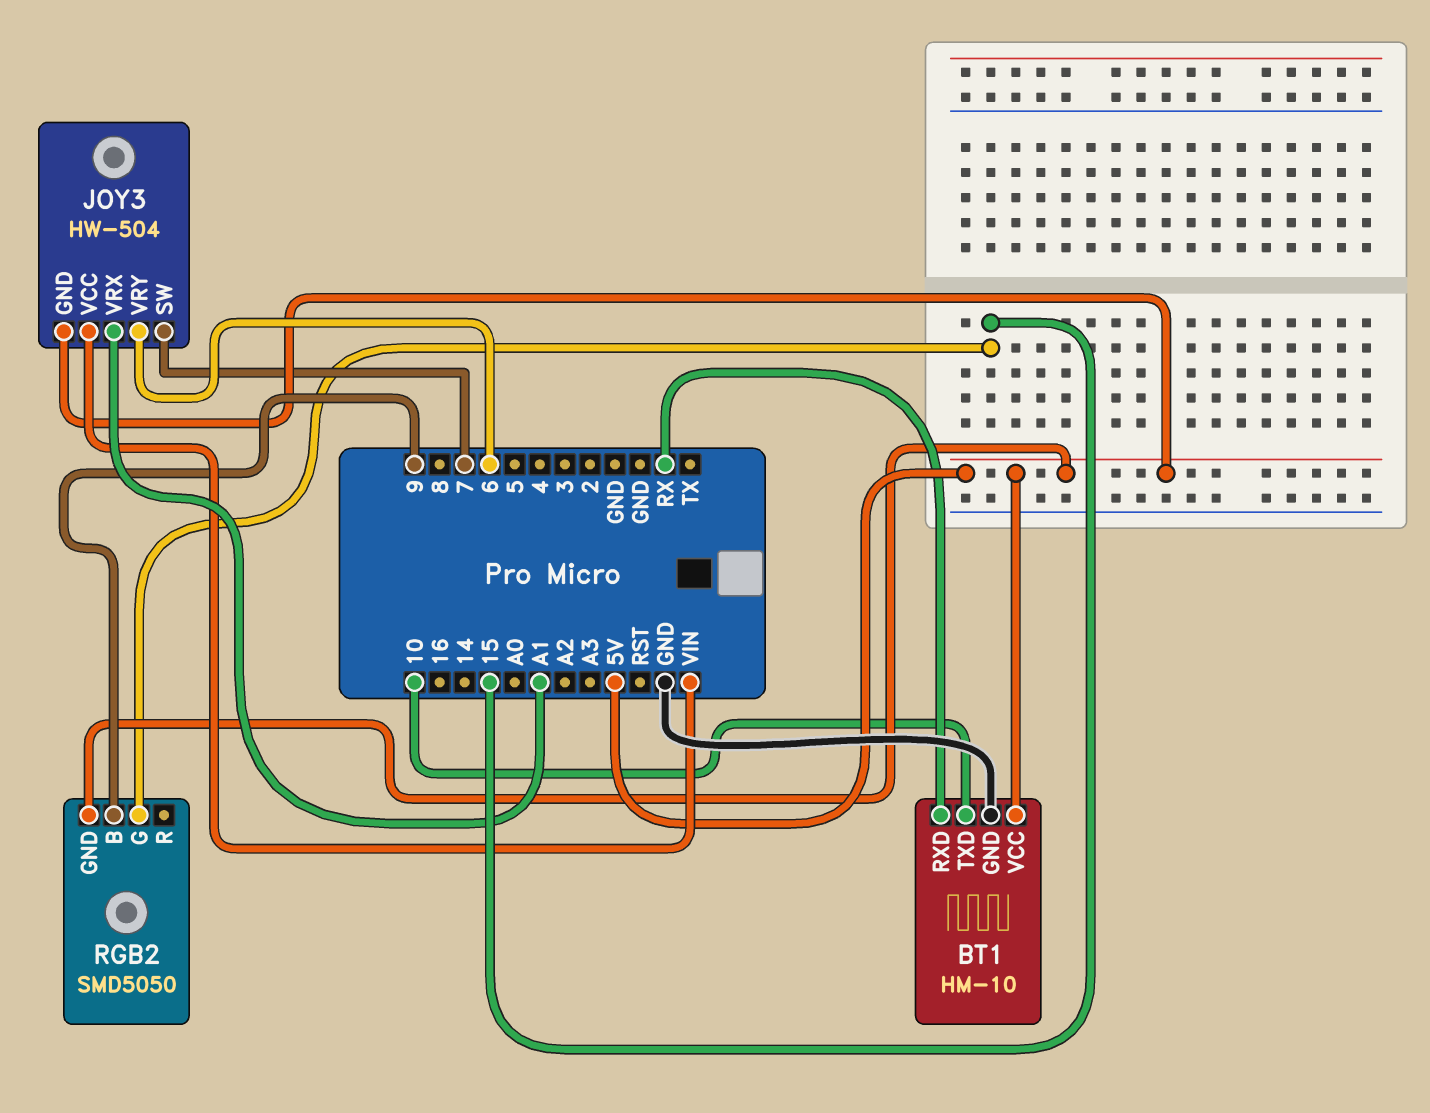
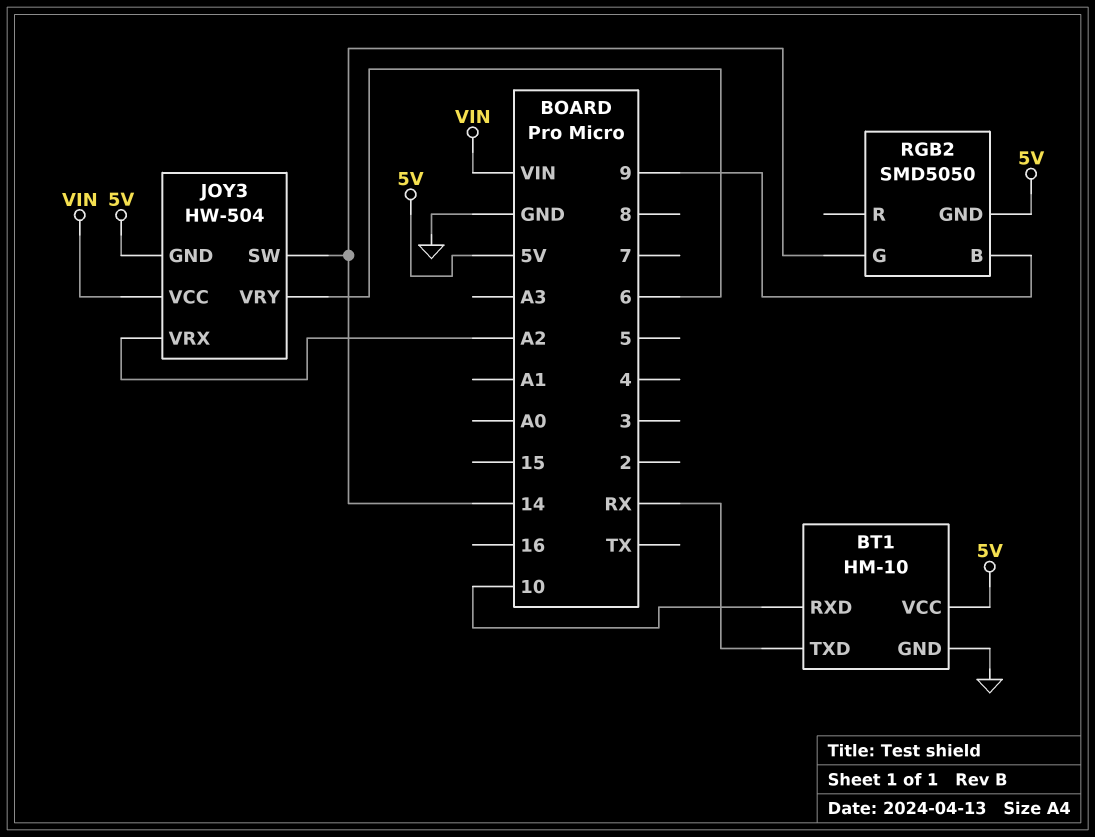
BT1 pin RXD: RX -> 10
BT1 pin TXD: 10 -> RX
JOY3 pin SW: 7 -> 14
JOY3 pin VRX: A1 -> A2
RGB2 pin G: 15 -> 14

